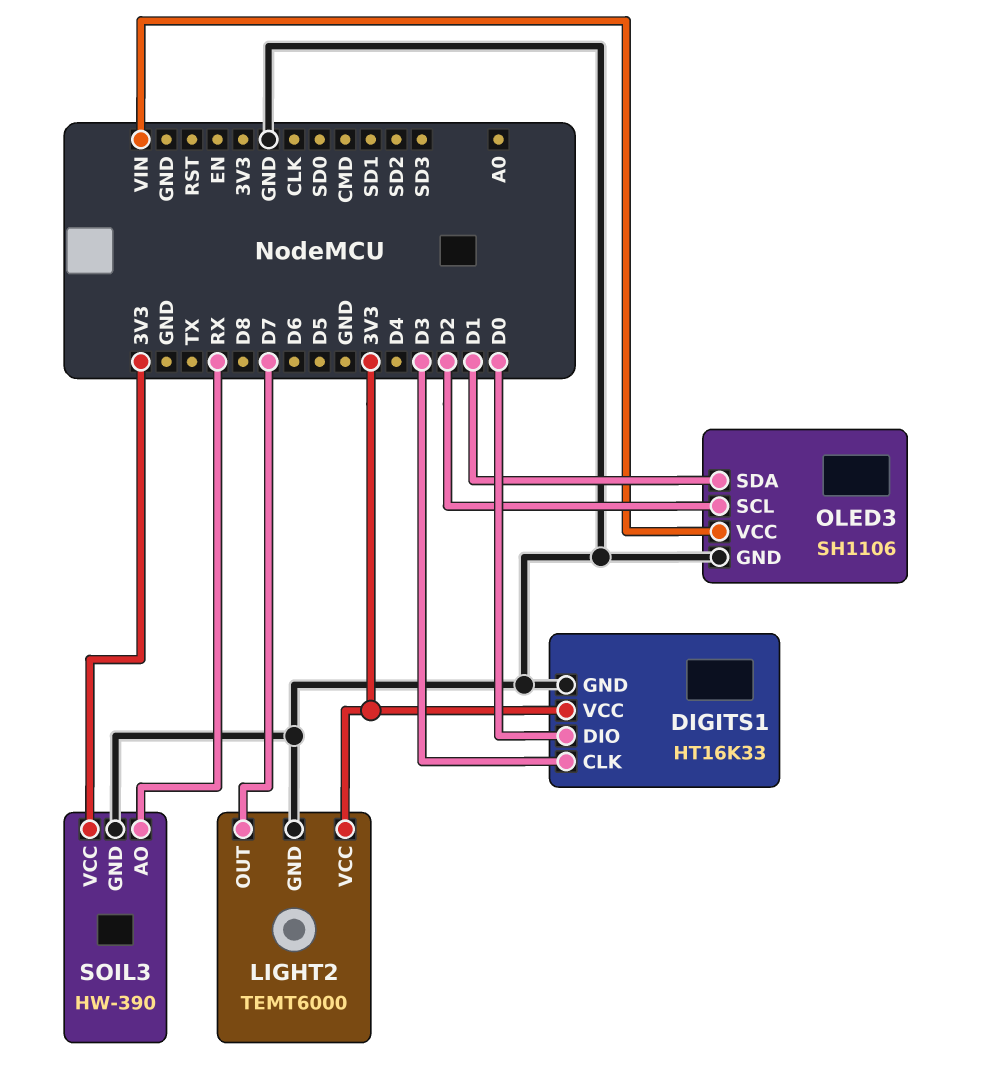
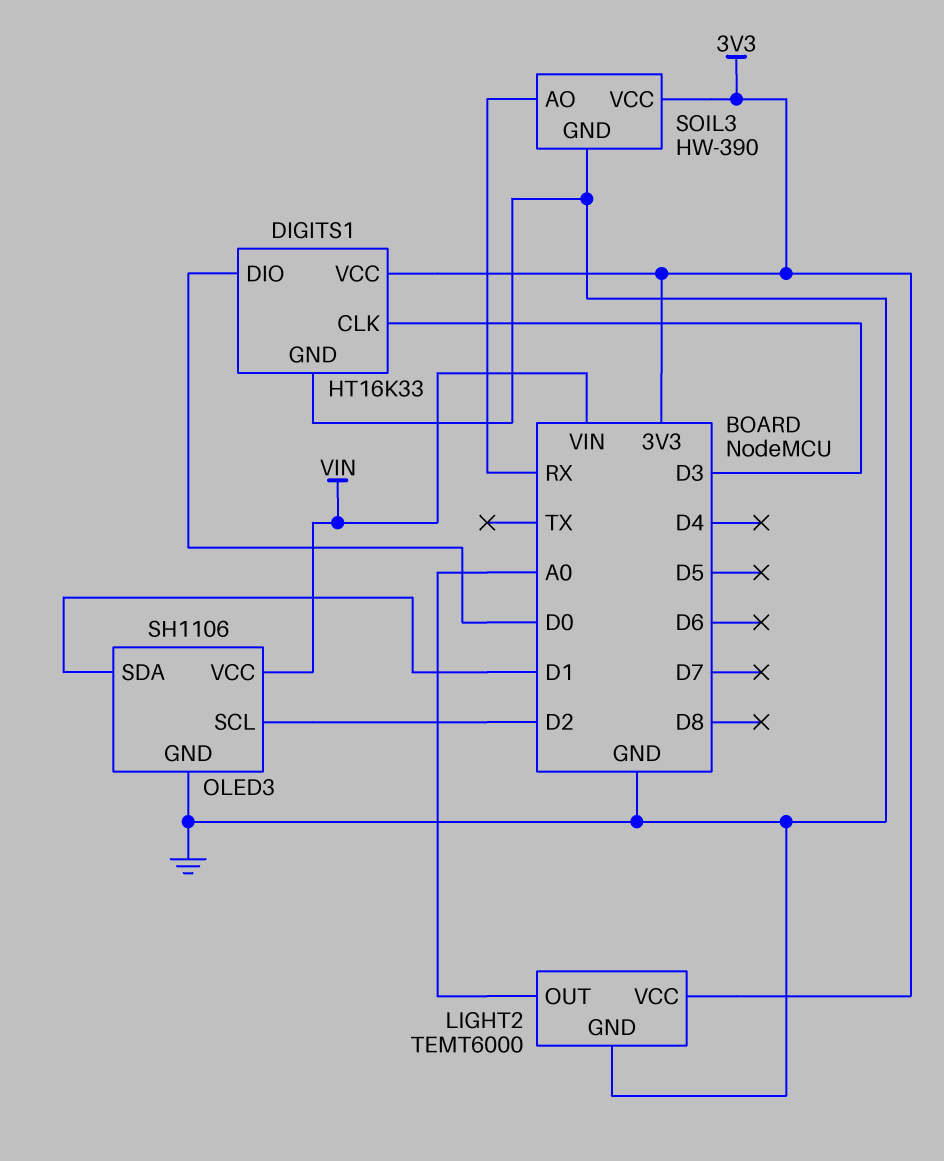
LIGHT2 pin OUT: D7 -> A0

